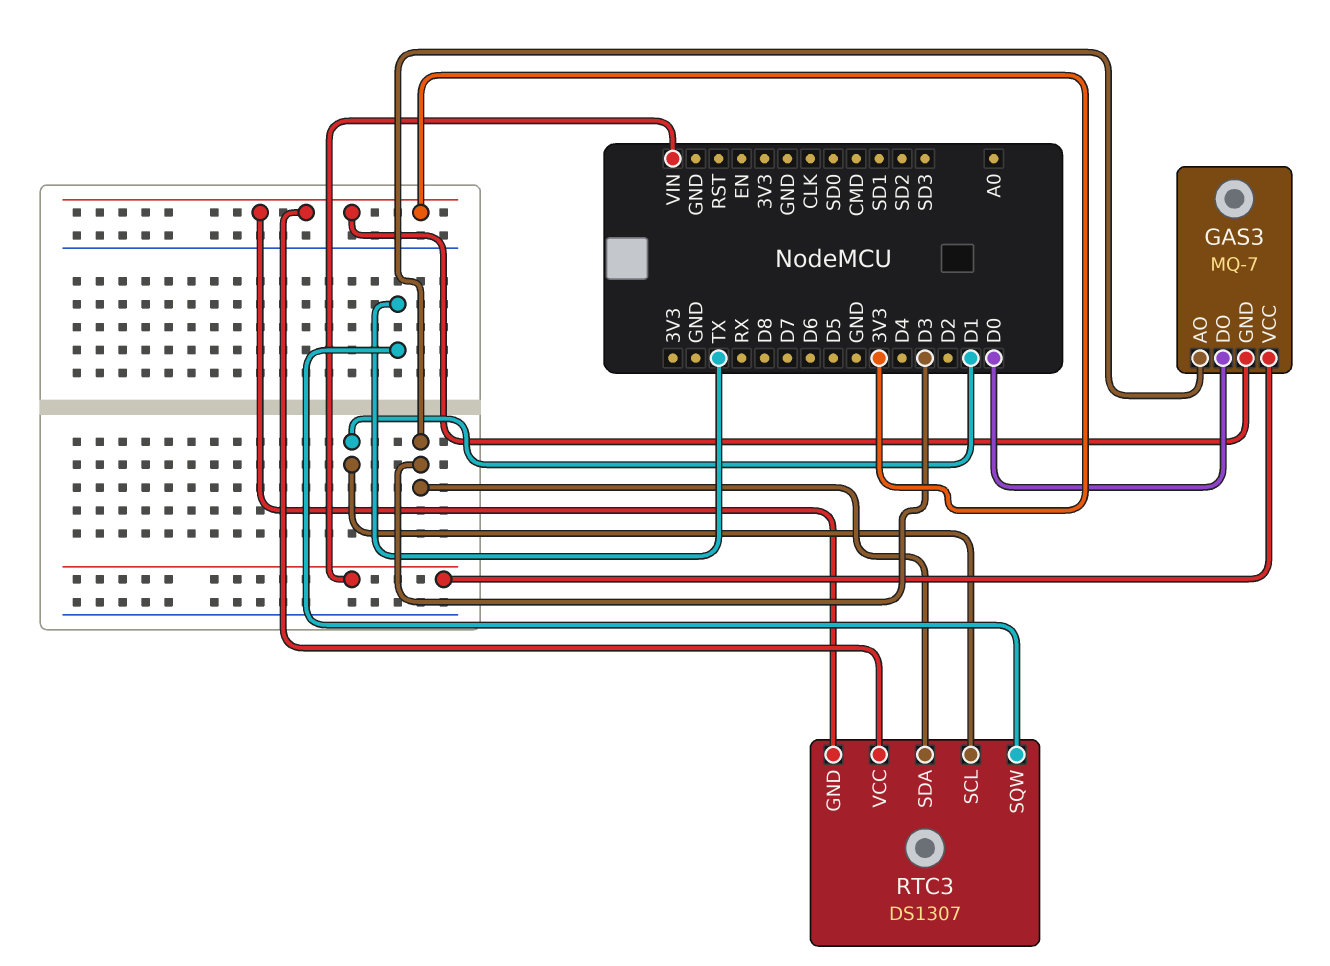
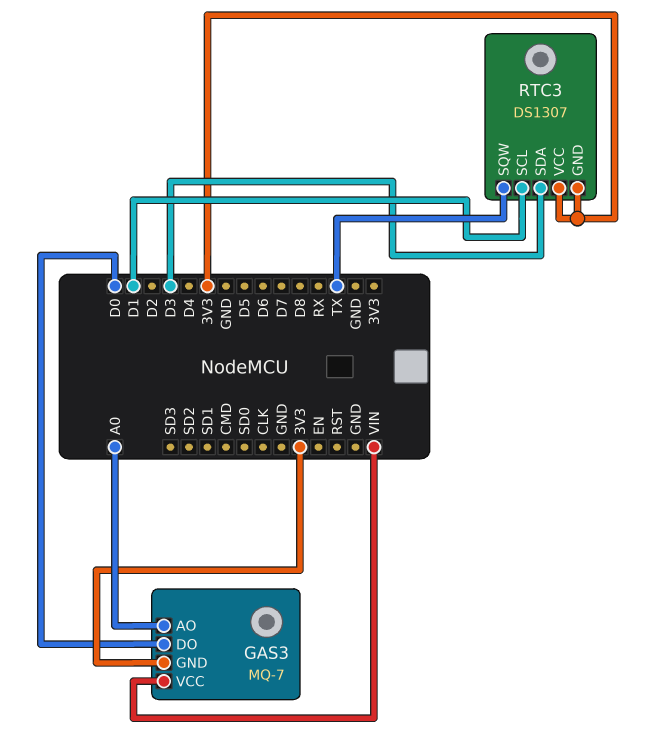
GAS3 pin AO: D3 -> A0

